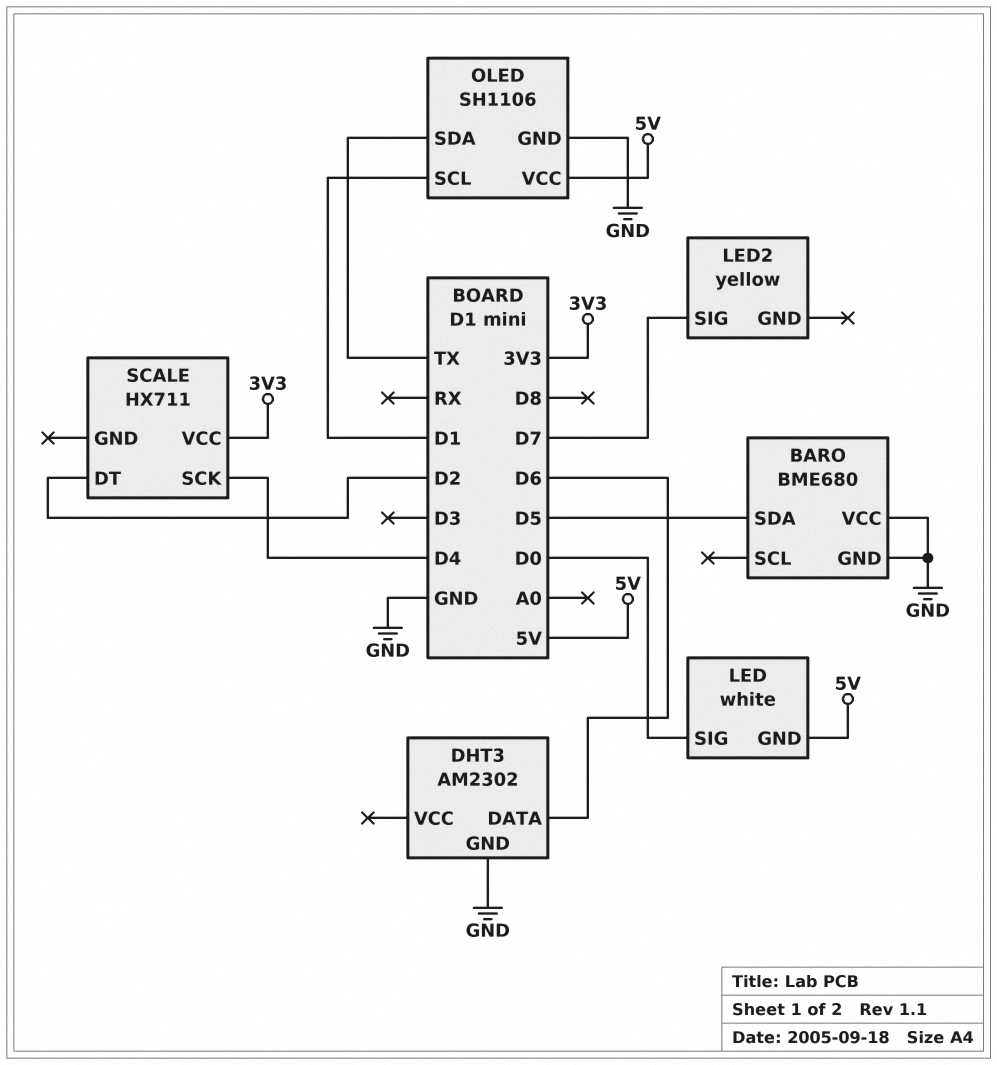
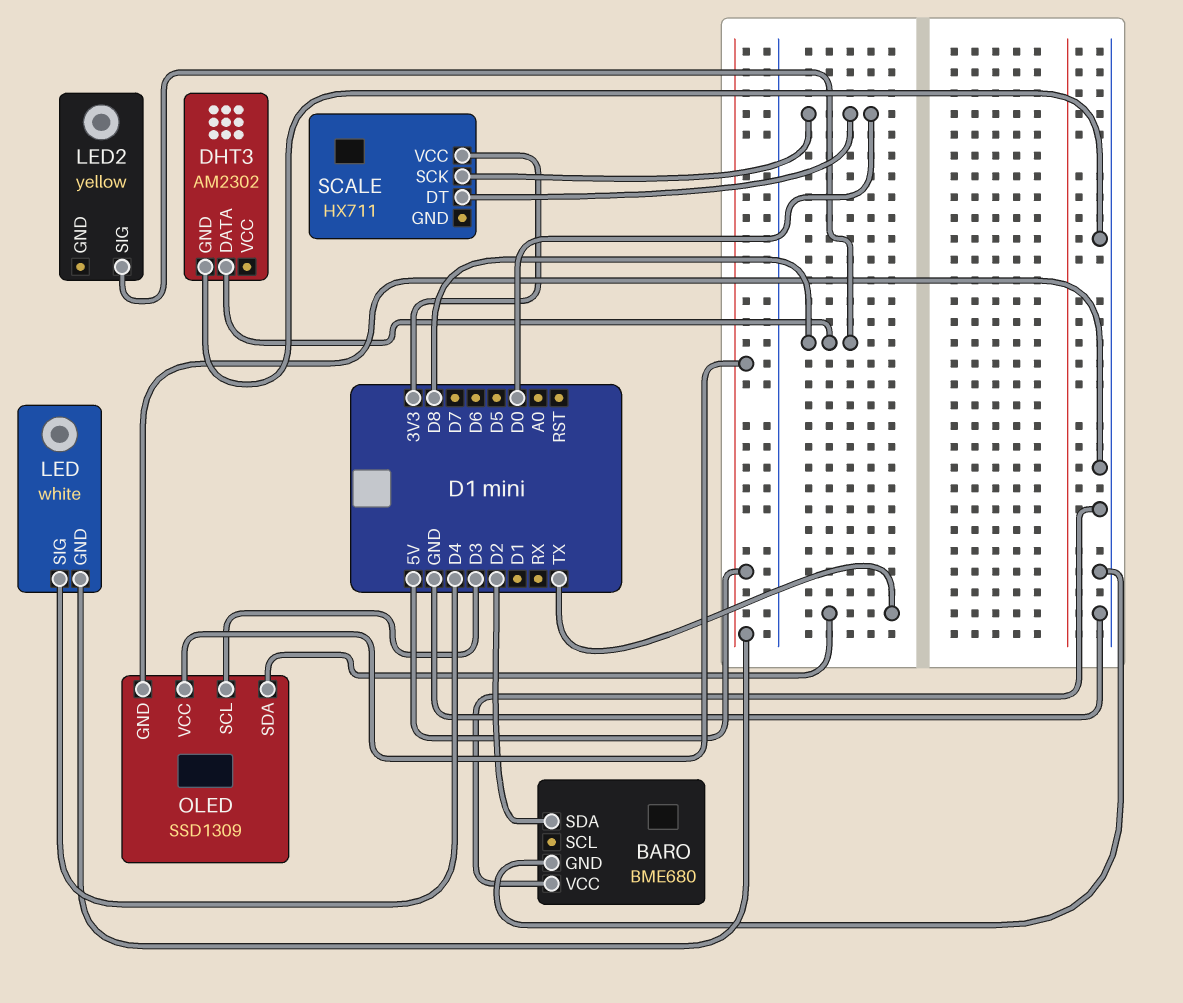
BARO pin SDA: D5 -> D2
DHT3 pin DATA: D6 -> D8
LED pin SIG: D0 -> D4
LED2 pin SIG: D7 -> D8
OLED: SH1106 -> SSD1309
OLED pin SCL: D1 -> D3
SCALE pin DT: D2 -> D0
SCALE pin SCK: D4 -> D0

